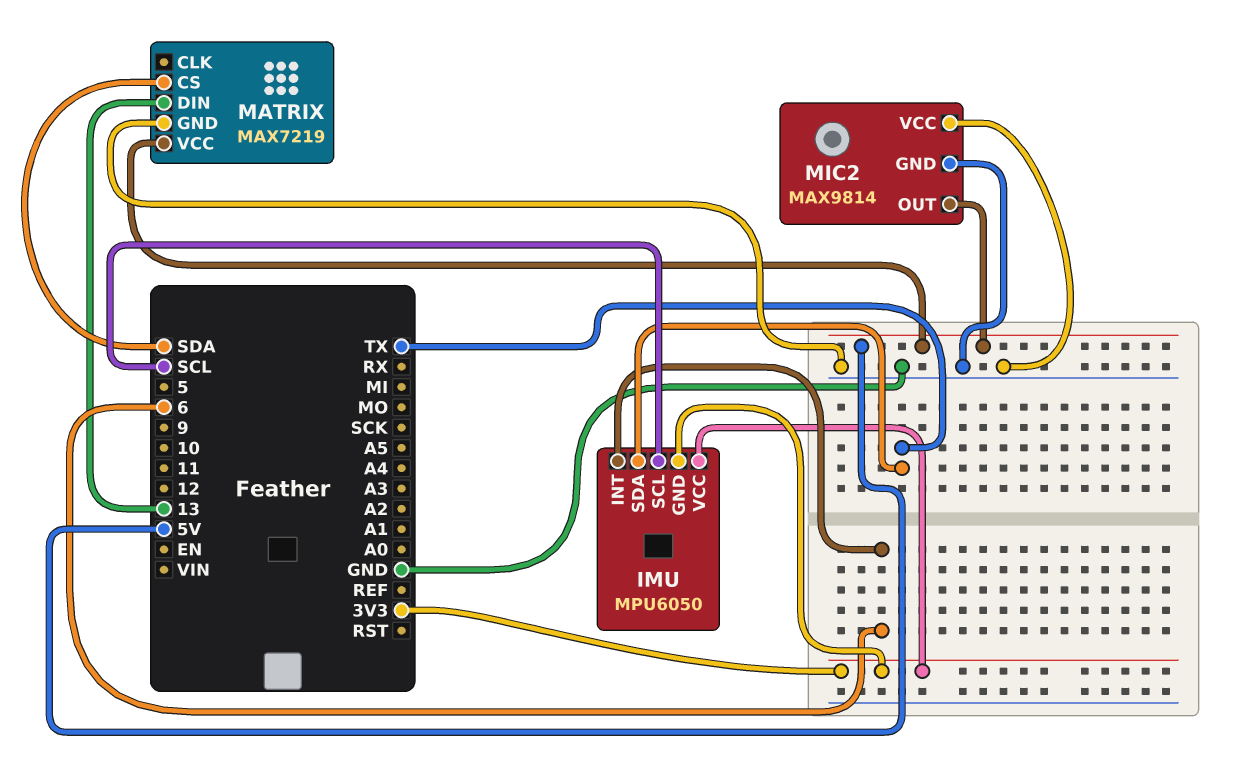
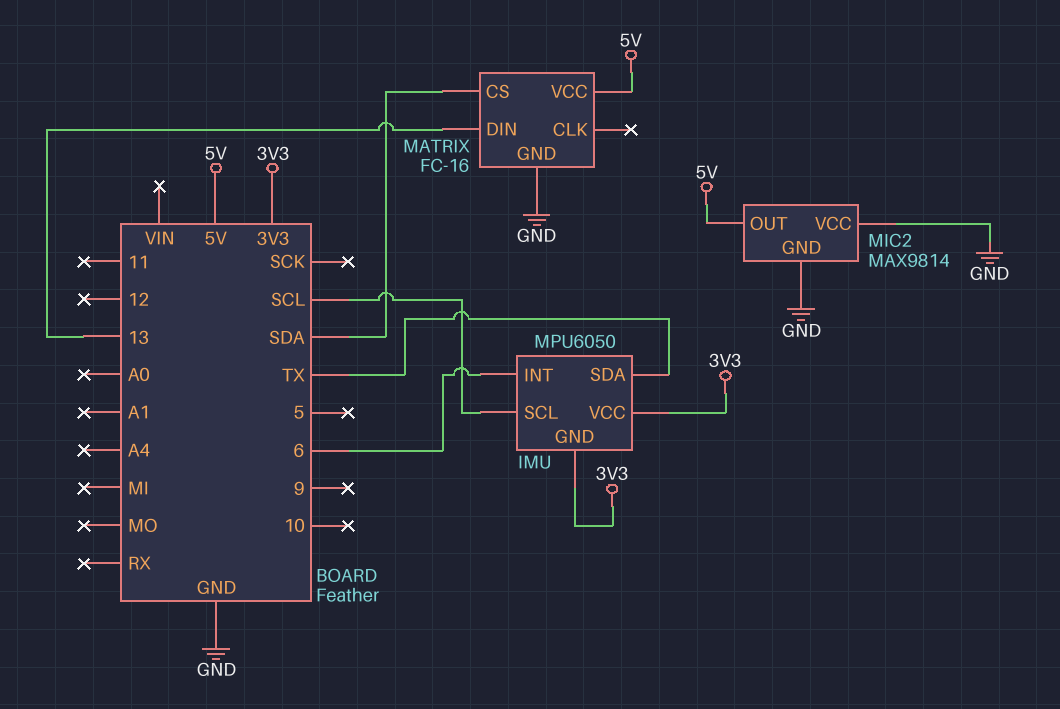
MATRIX: MAX7219 -> FC-16

